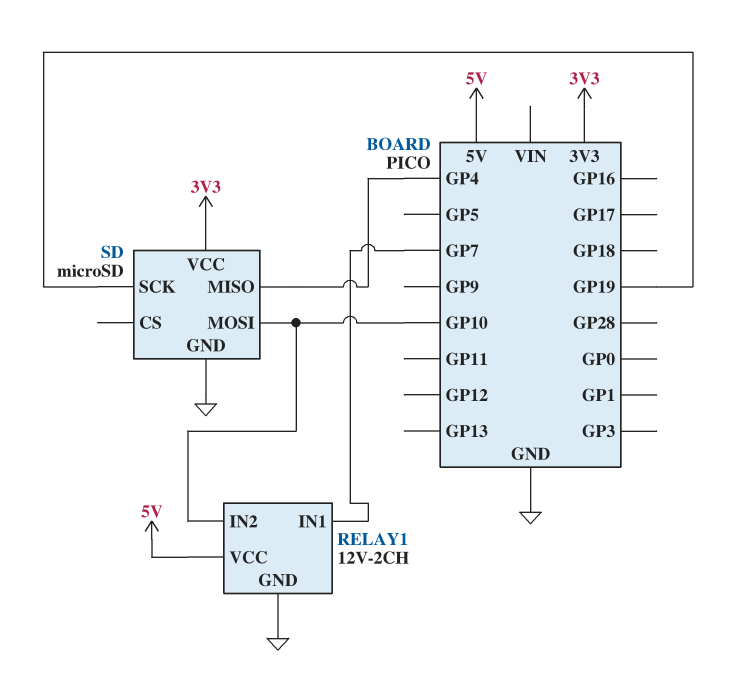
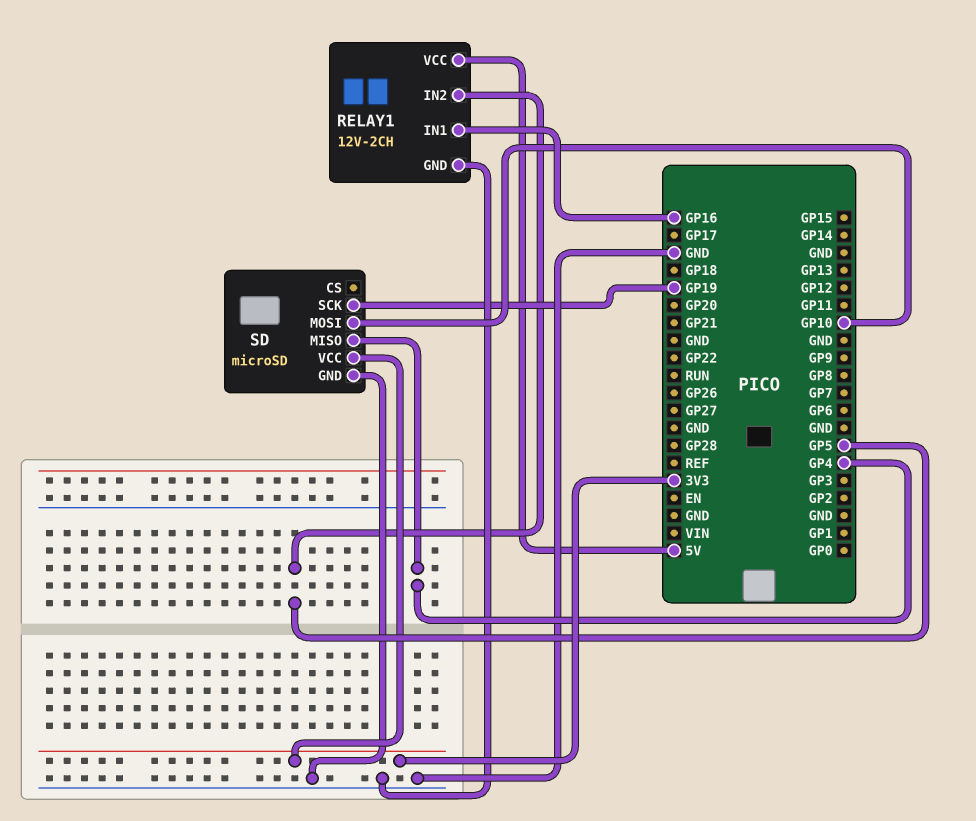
RELAY1 pin IN1: GP7 -> GP16
RELAY1 pin IN2: GP10 -> GP5

